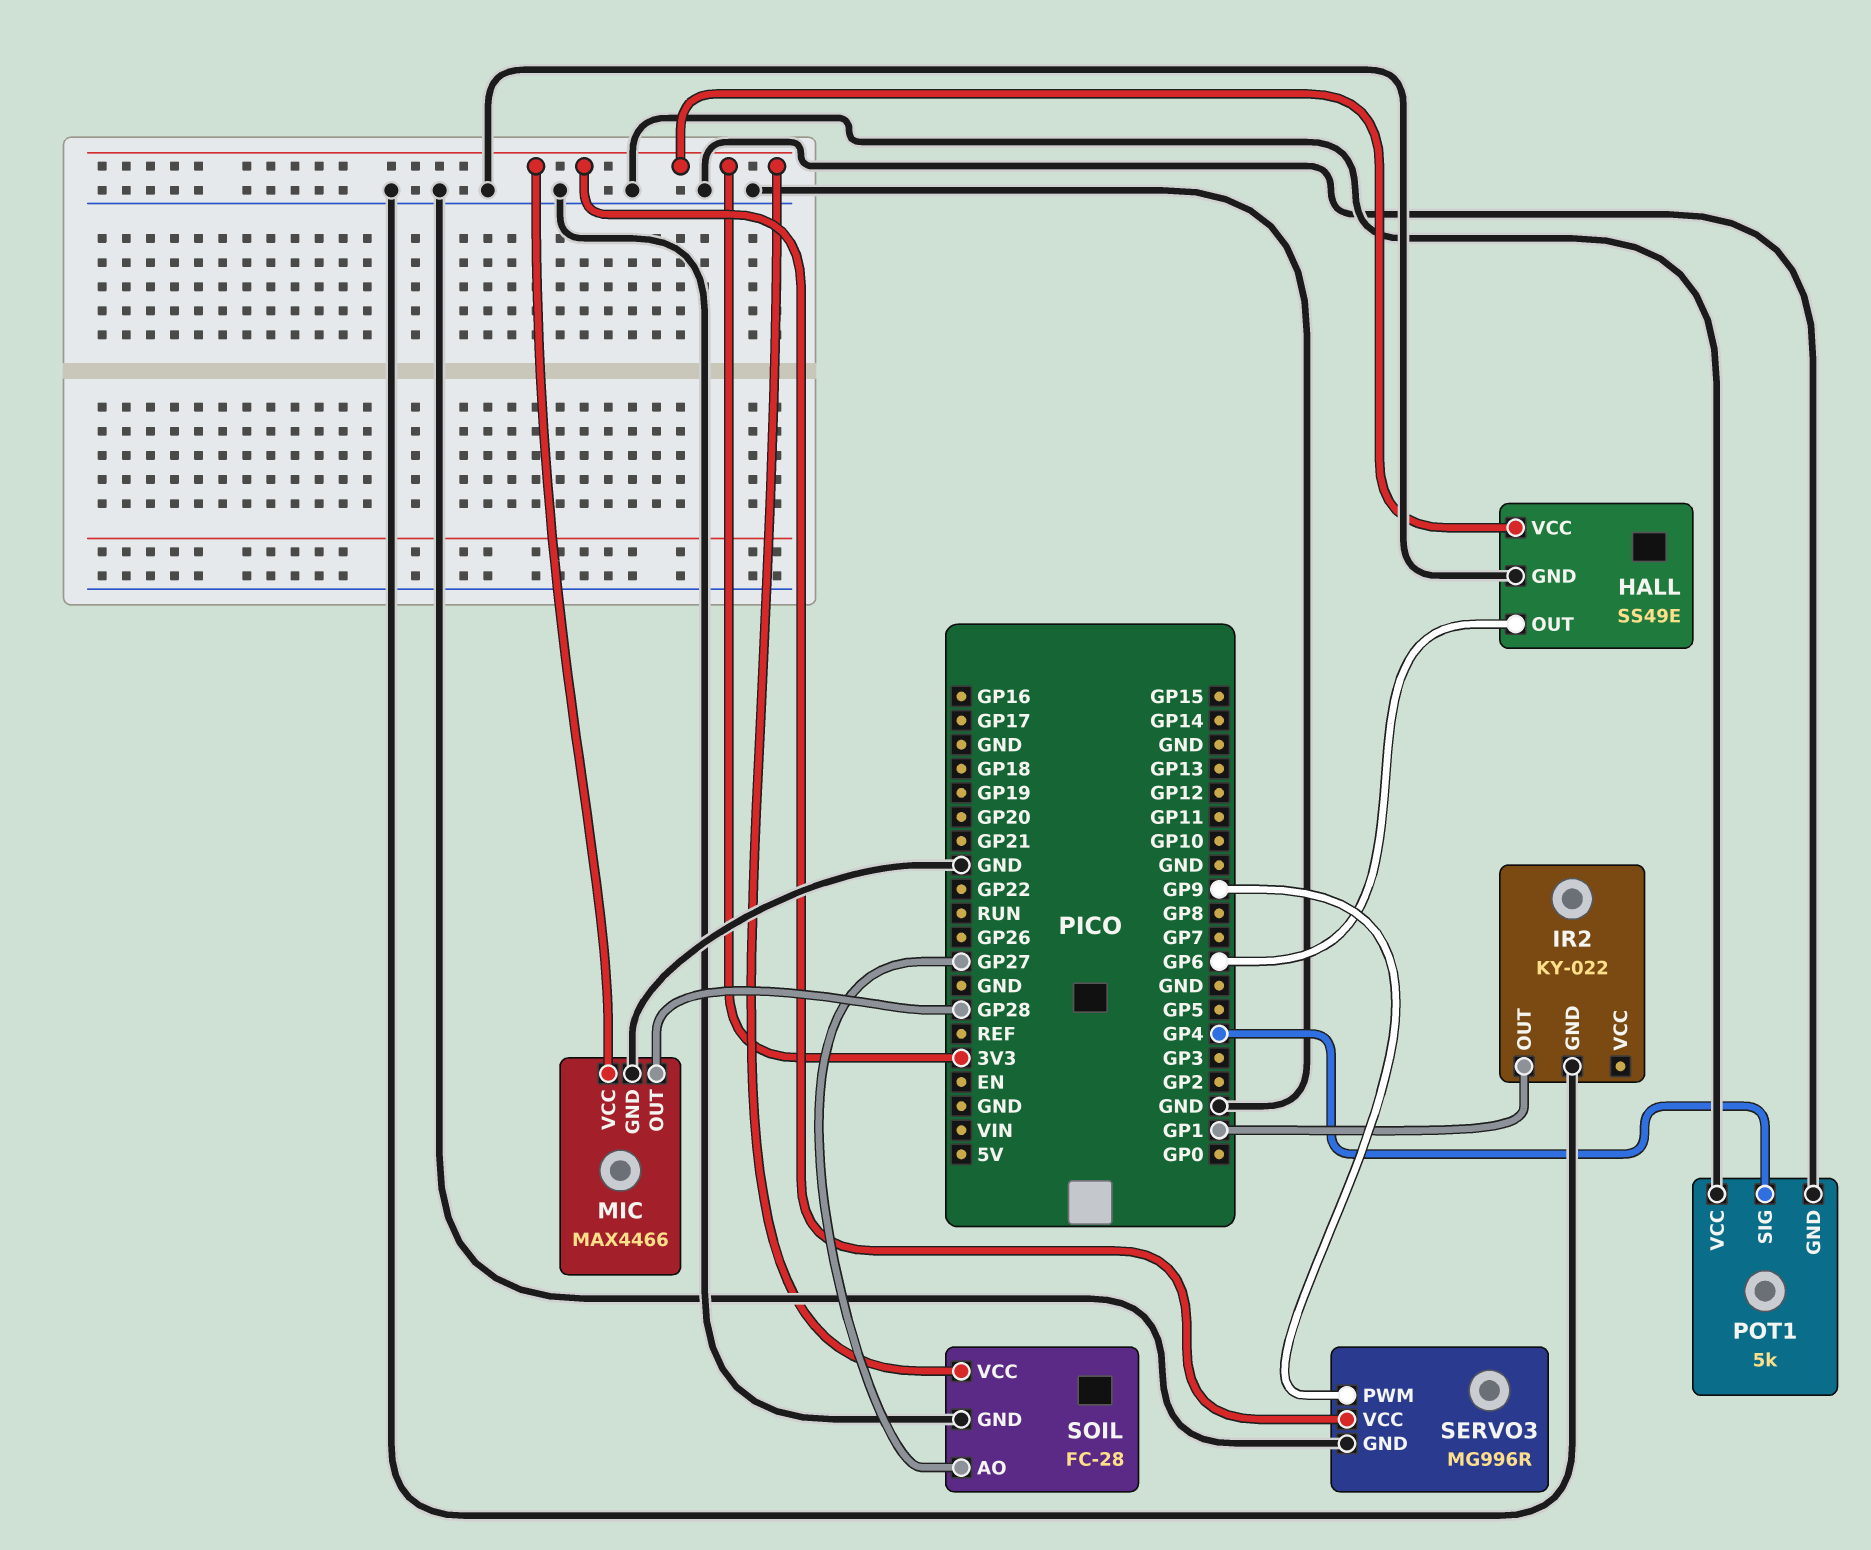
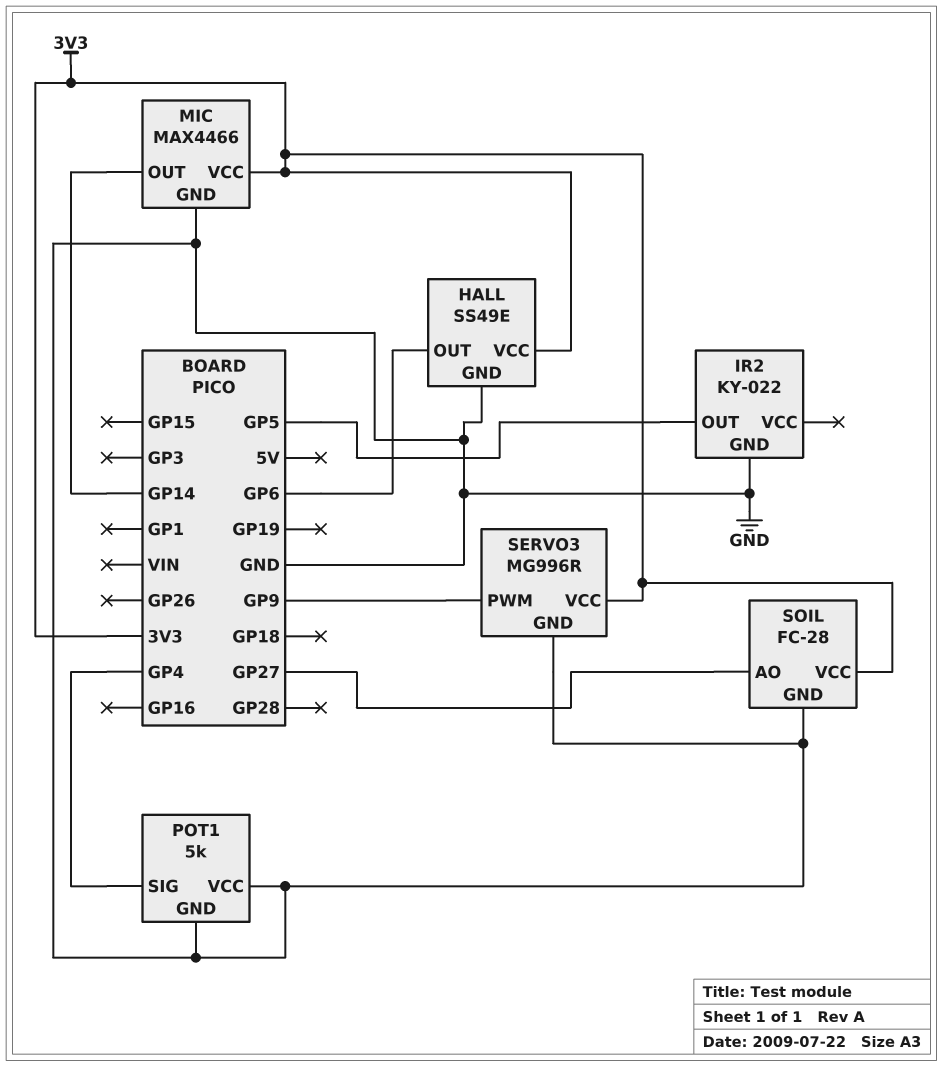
IR2 pin OUT: GP1 -> GP5
MIC pin OUT: GP28 -> GP14

